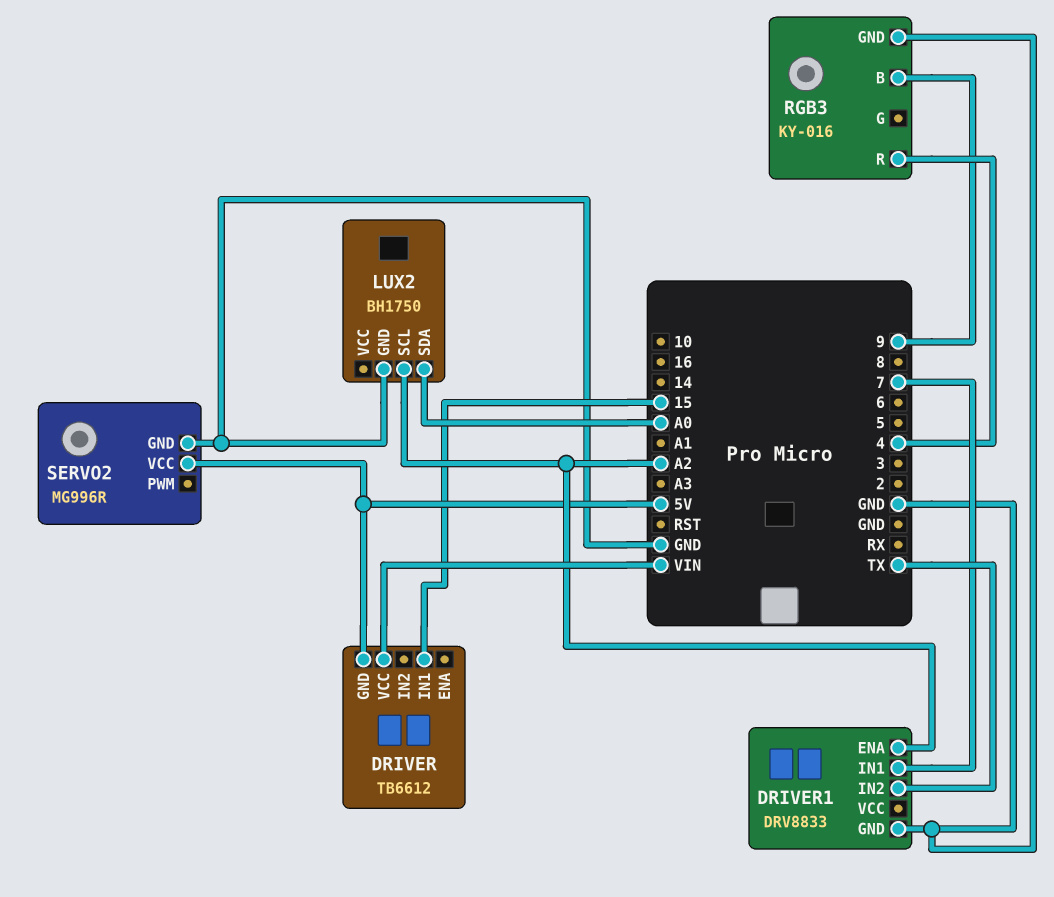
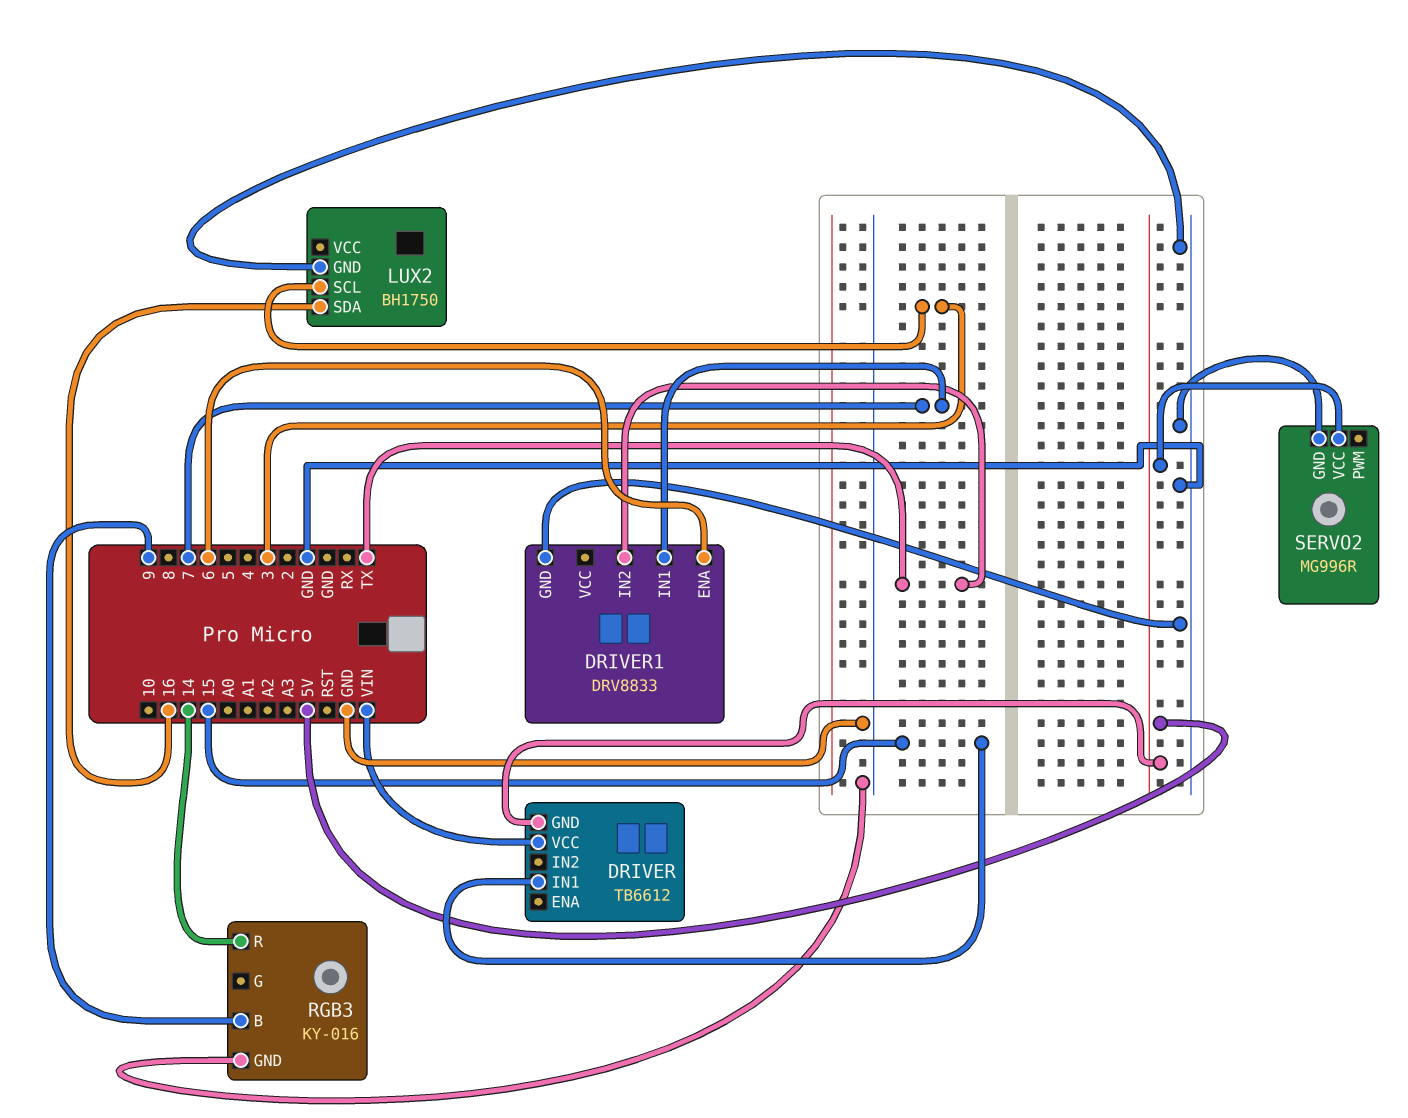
DRIVER1 pin ENA: A2 -> 6
LUX2 pin SCL: A2 -> 3
LUX2 pin SDA: A0 -> 16
RGB3 pin R: 4 -> 14

